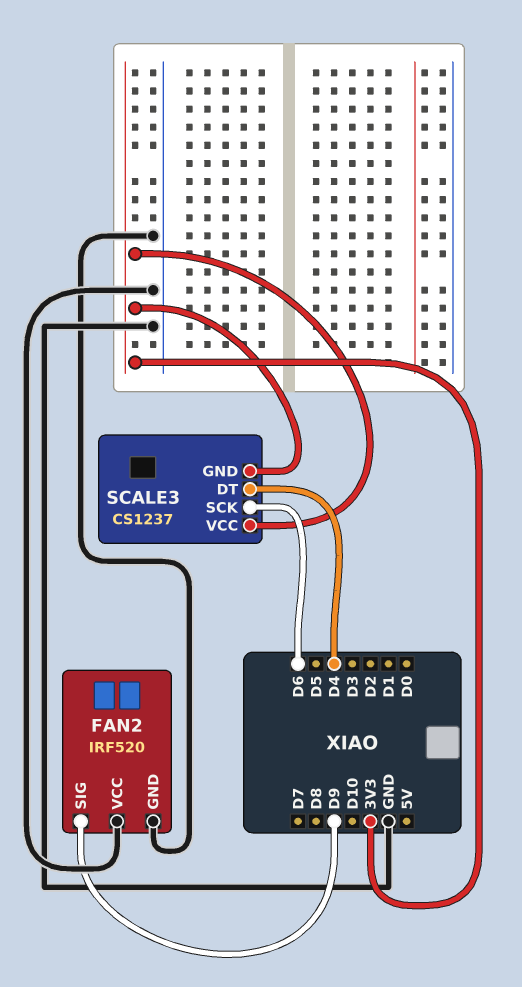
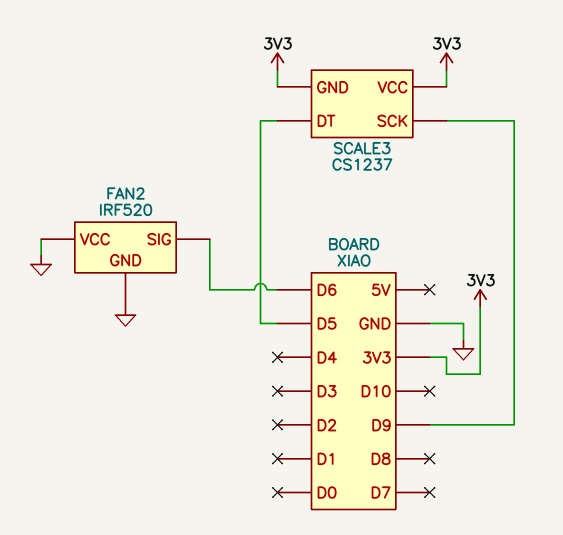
FAN2 pin SIG: D9 -> D6
SCALE3 pin DT: D4 -> D5
SCALE3 pin SCK: D6 -> D9

